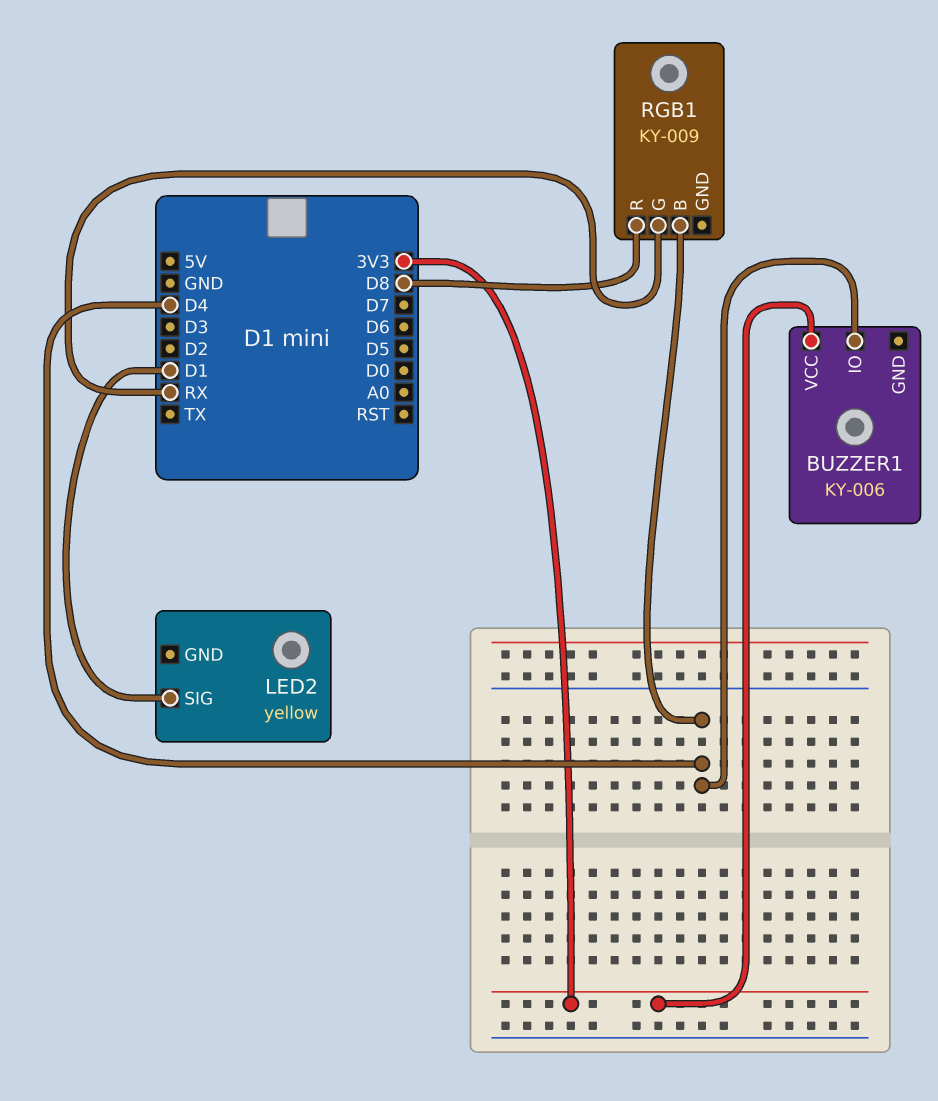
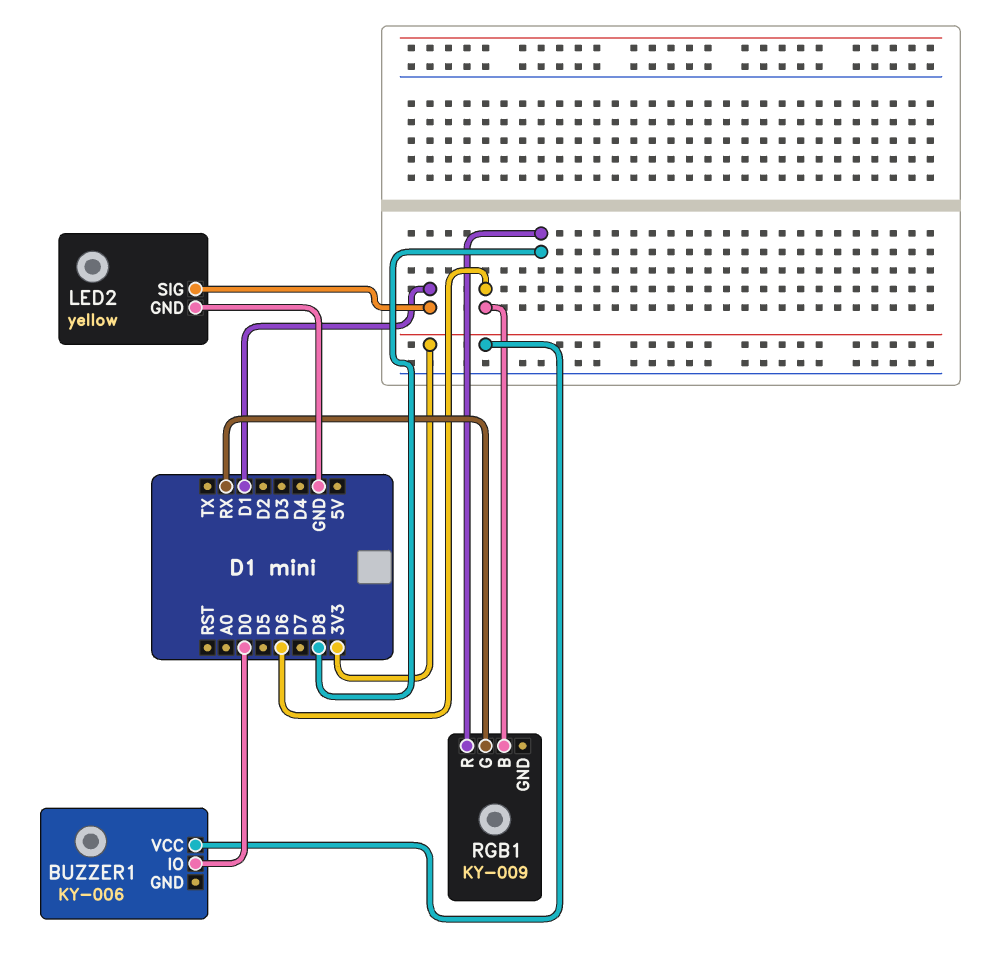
BUZZER1 pin IO: D4 -> D0
LED2 pin GND: none -> GND
RGB1 pin B: D4 -> D6

